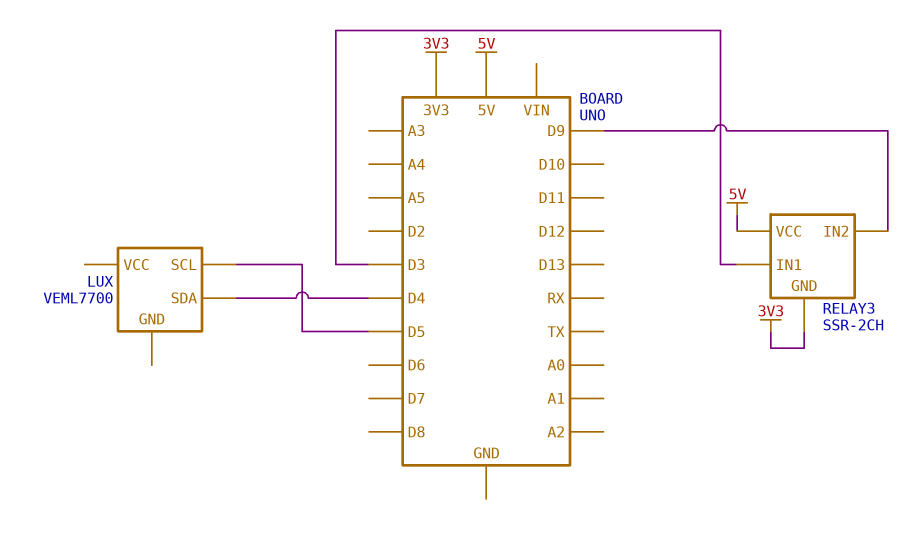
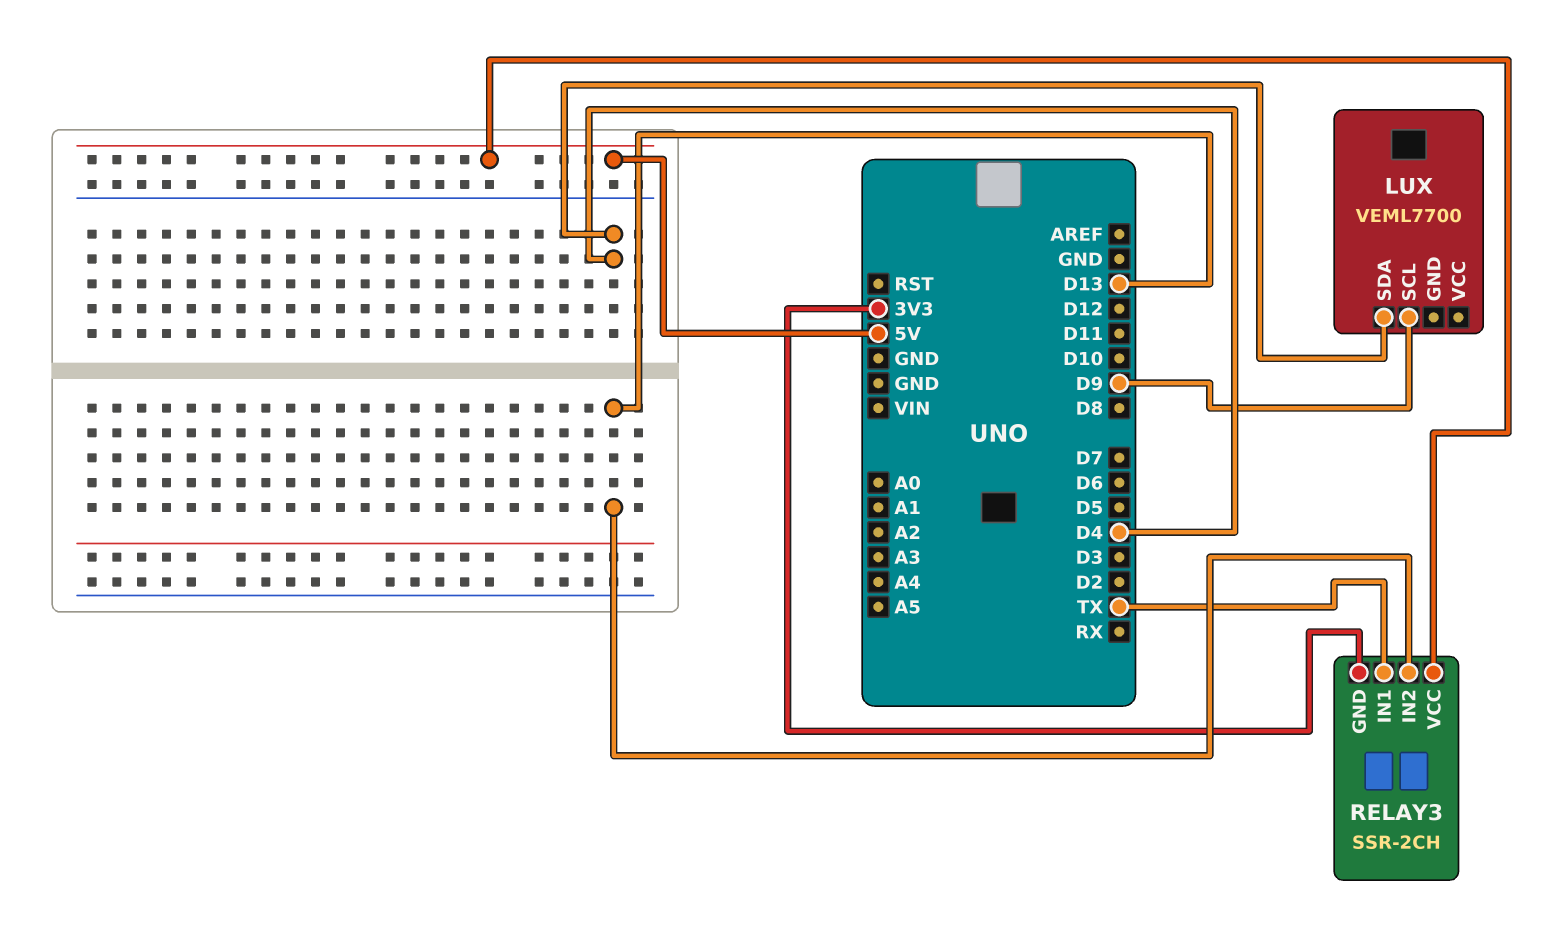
LUX pin SCL: D5 -> D9
RELAY3 pin IN1: D3 -> TX
RELAY3 pin IN2: D9 -> D13

